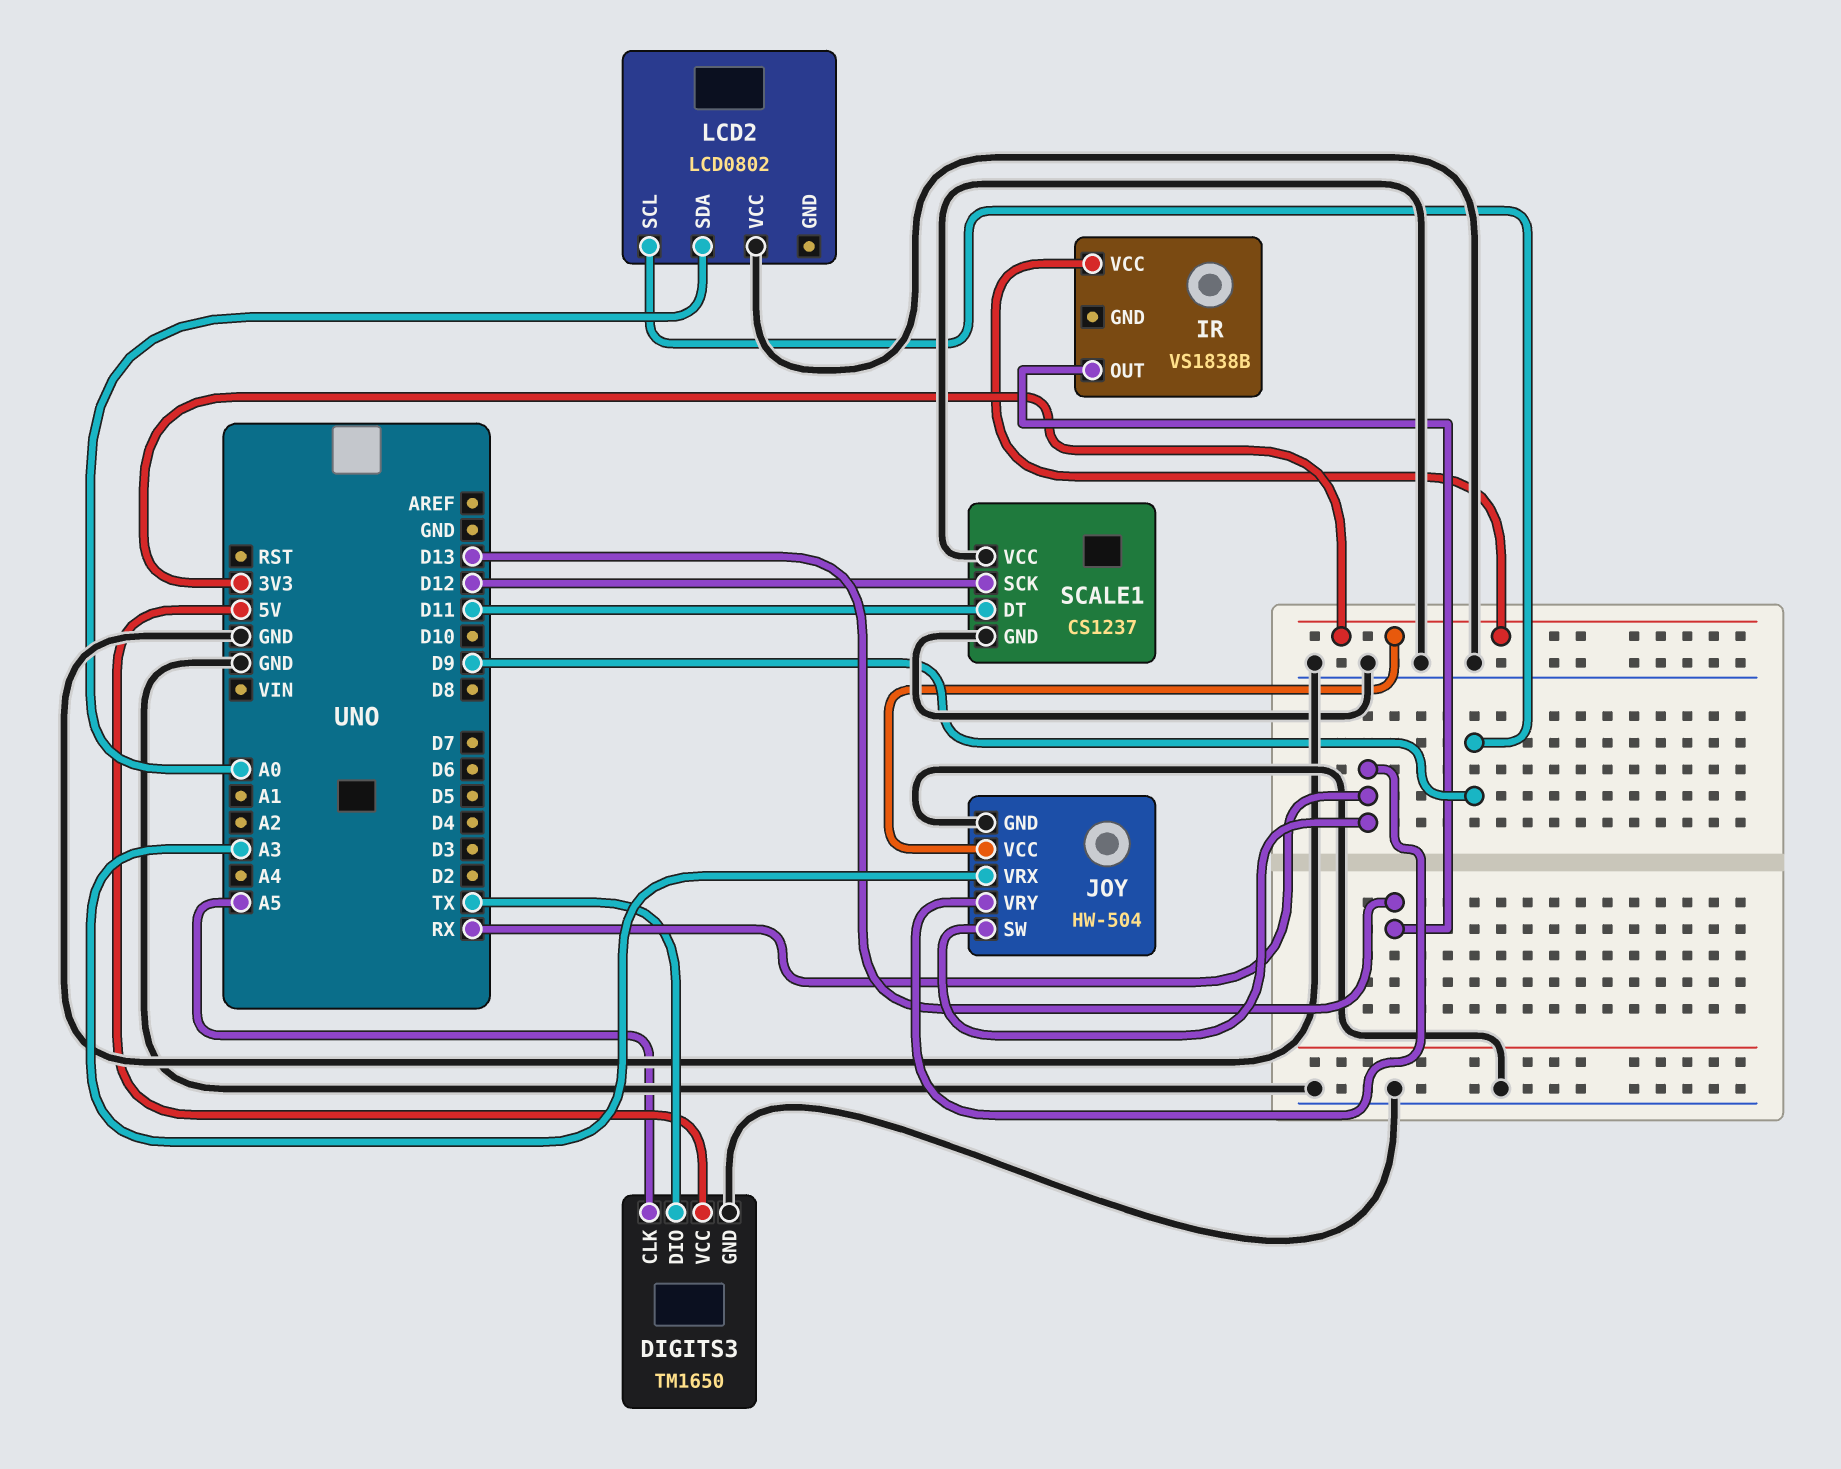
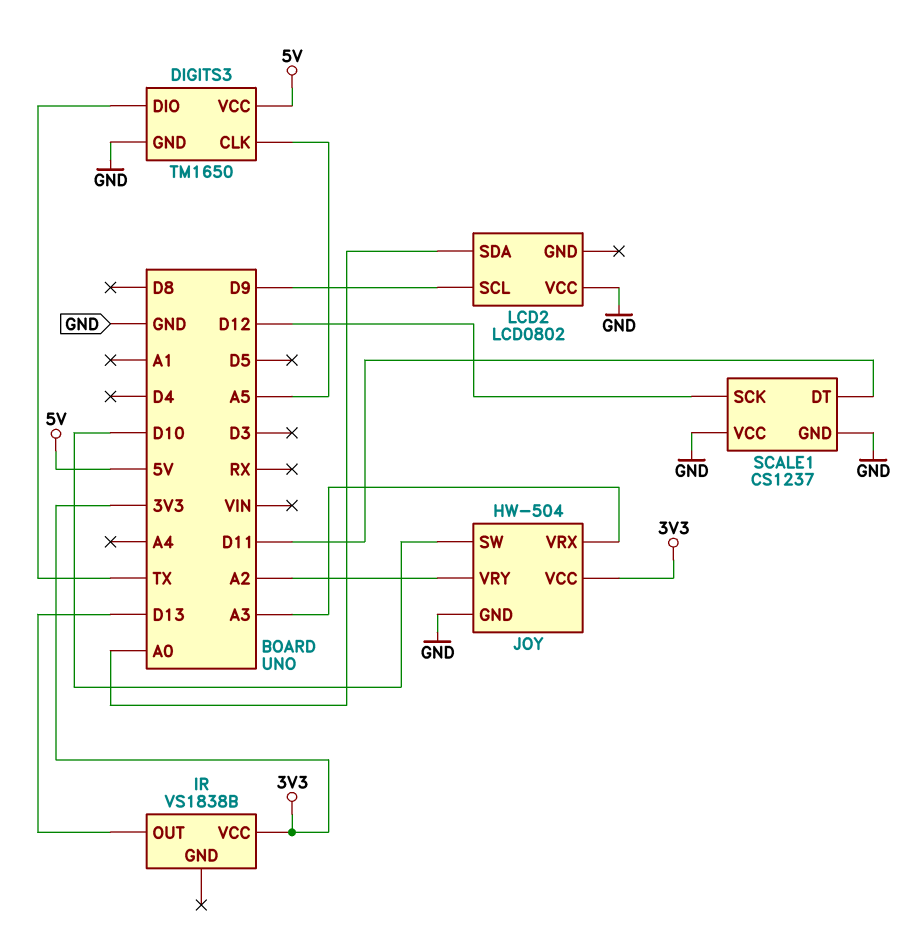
JOY pin SW: RX -> D10
JOY pin VRY: RX -> A2

